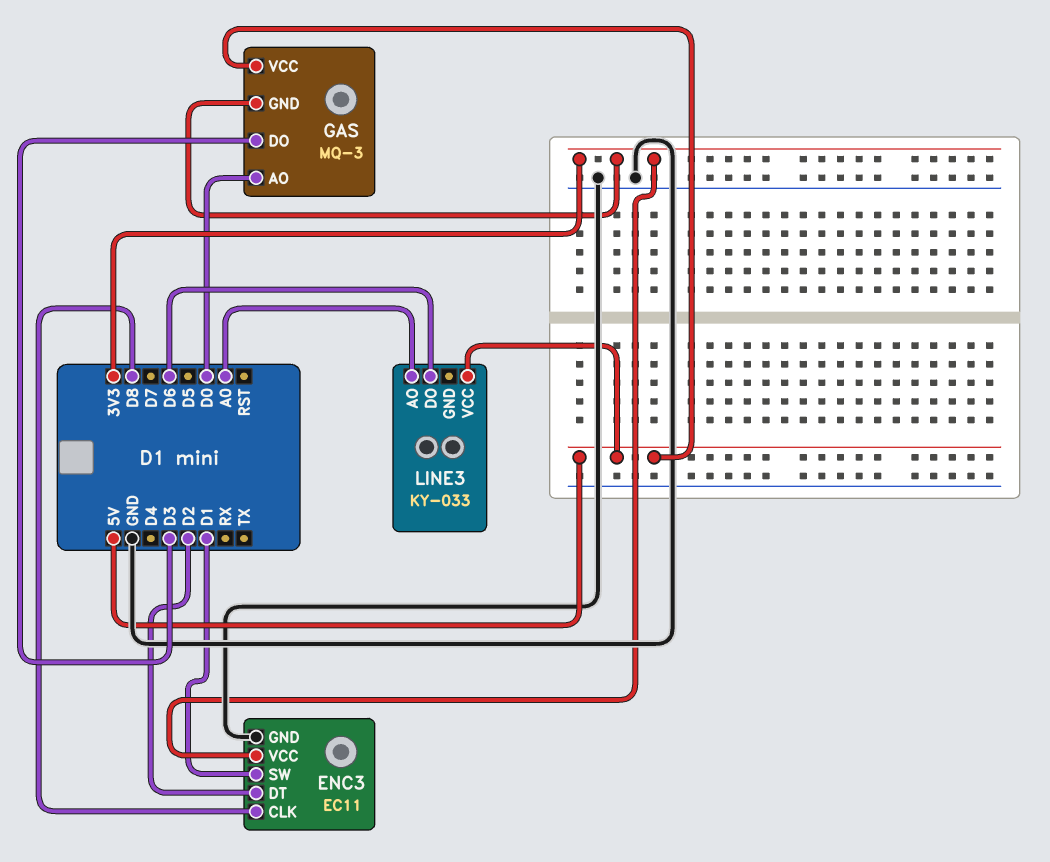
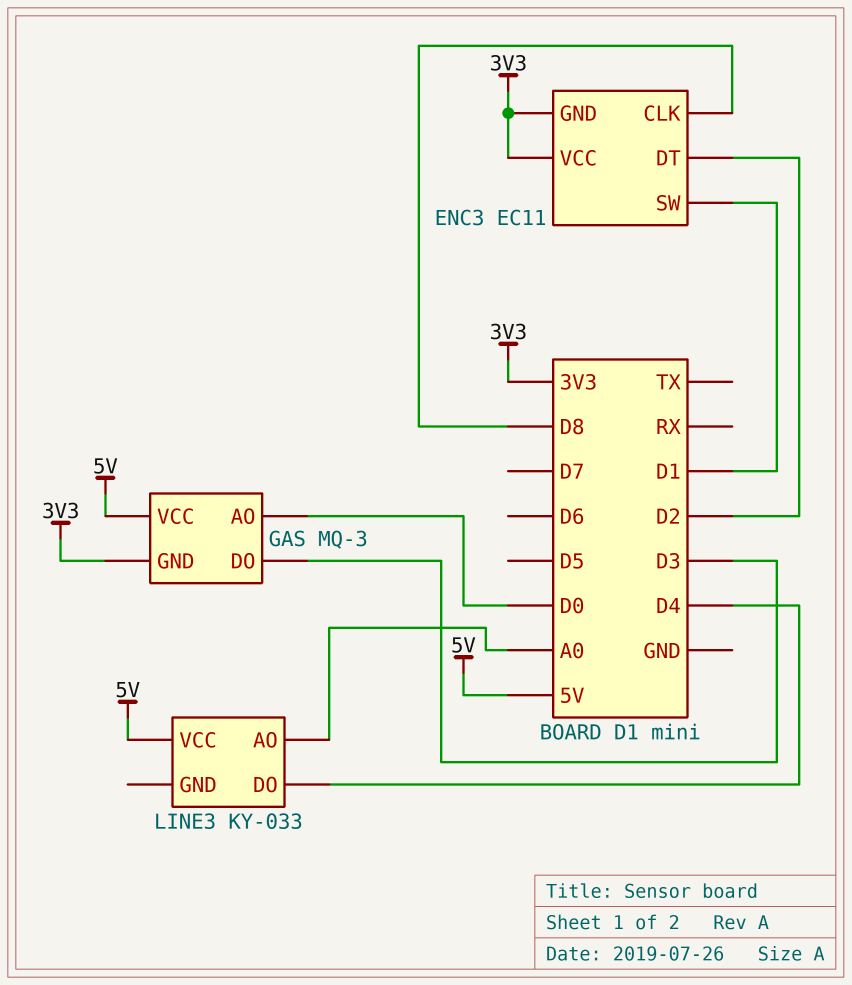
ENC3 pin GND: GND -> 3V3
LINE3 pin DO: D6 -> D4

